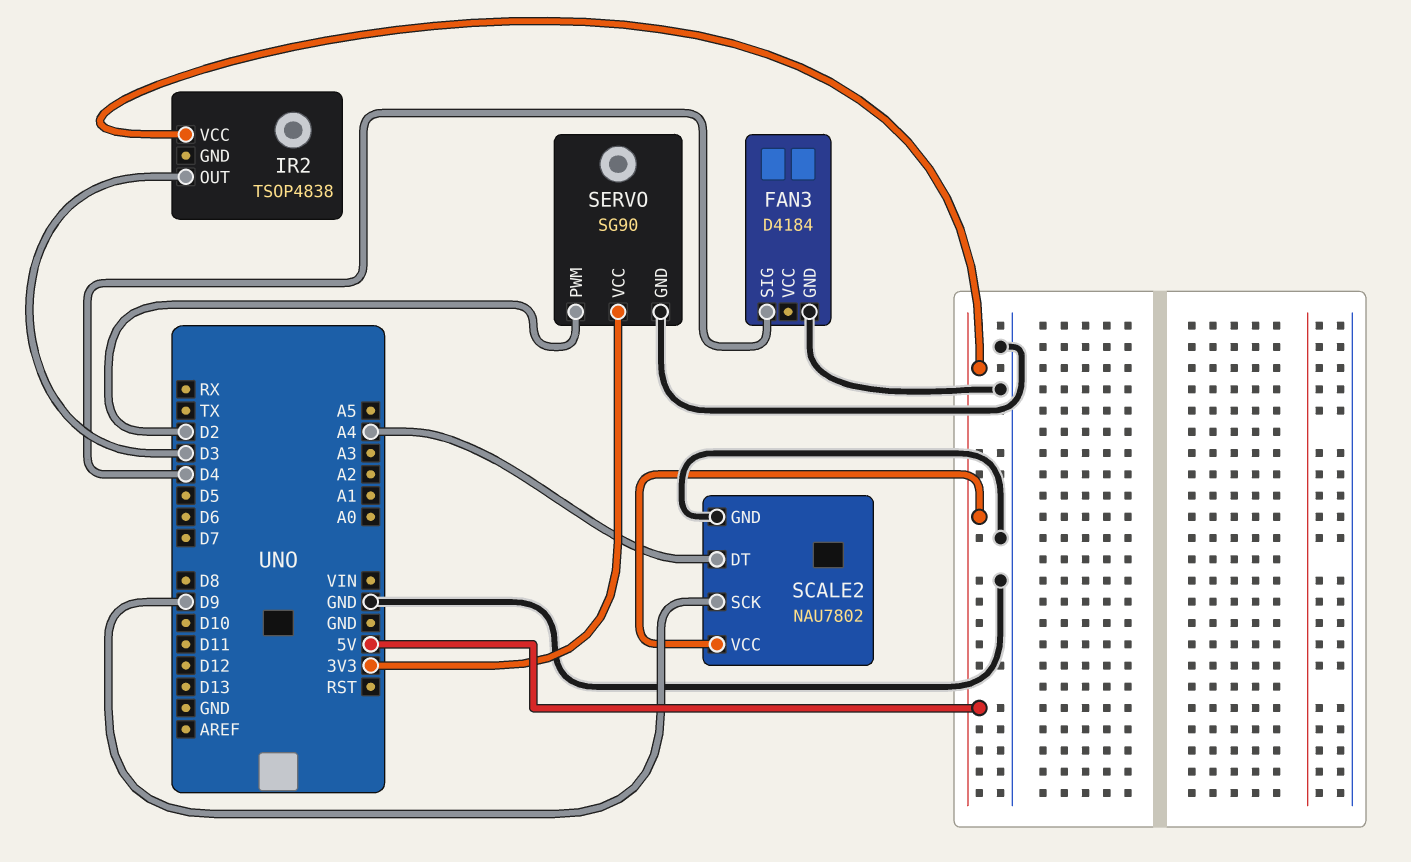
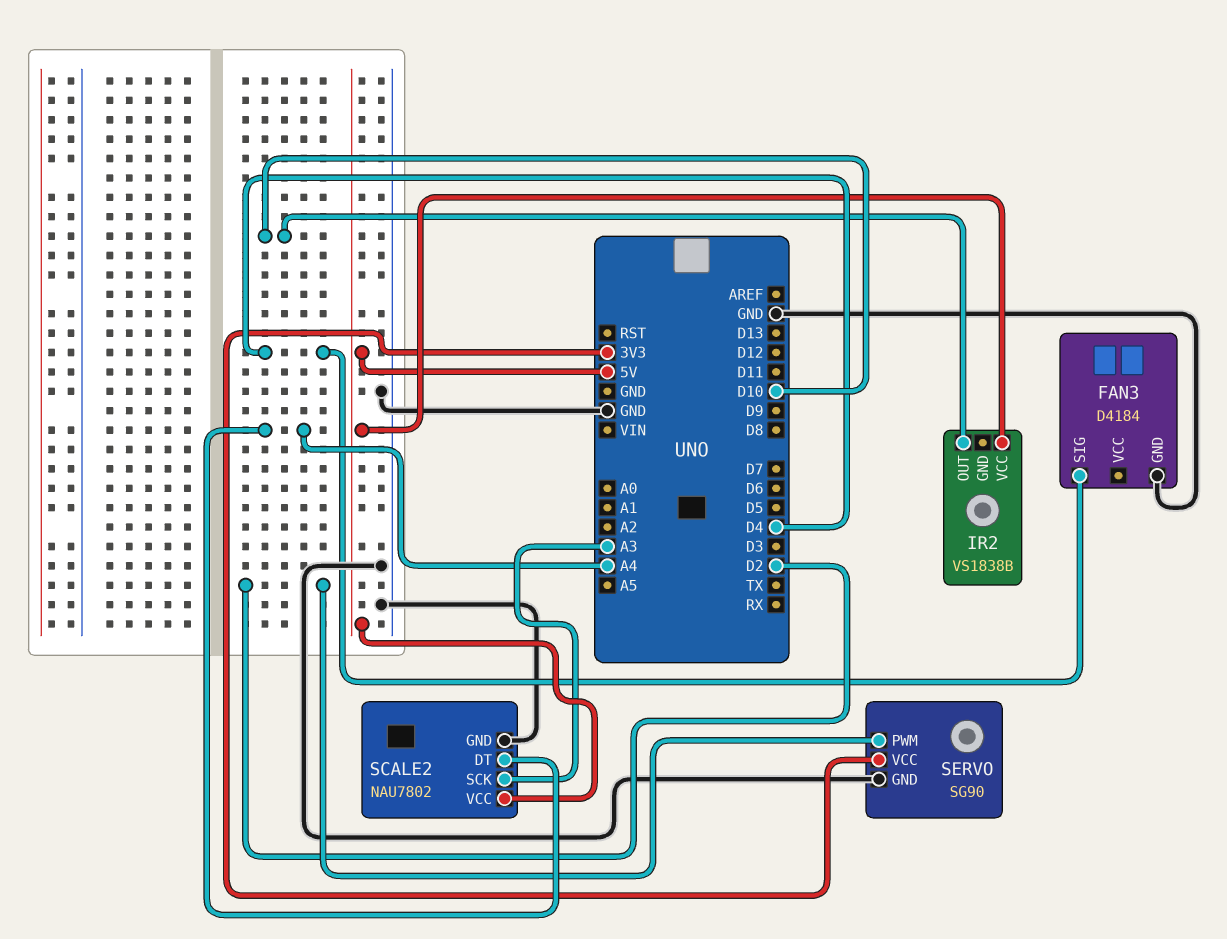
IR2: TSOP4838 -> VS1838B
IR2 pin OUT: D3 -> D10
SCALE2 pin SCK: D9 -> A3

